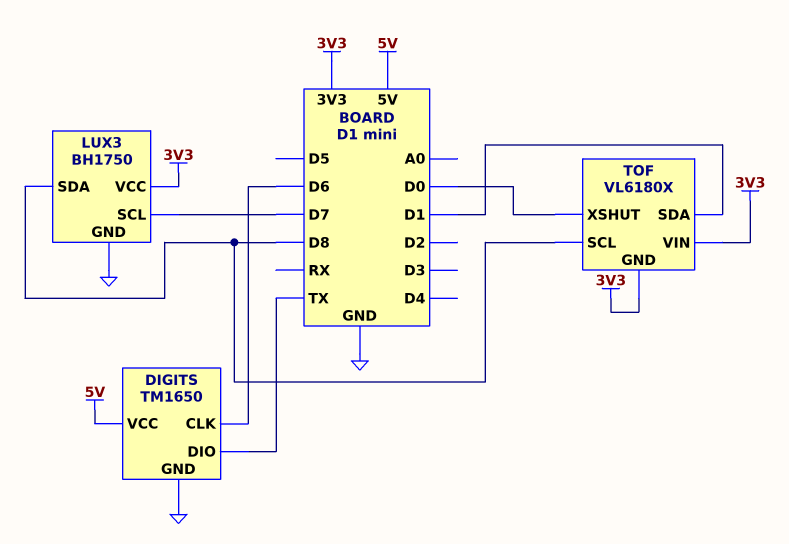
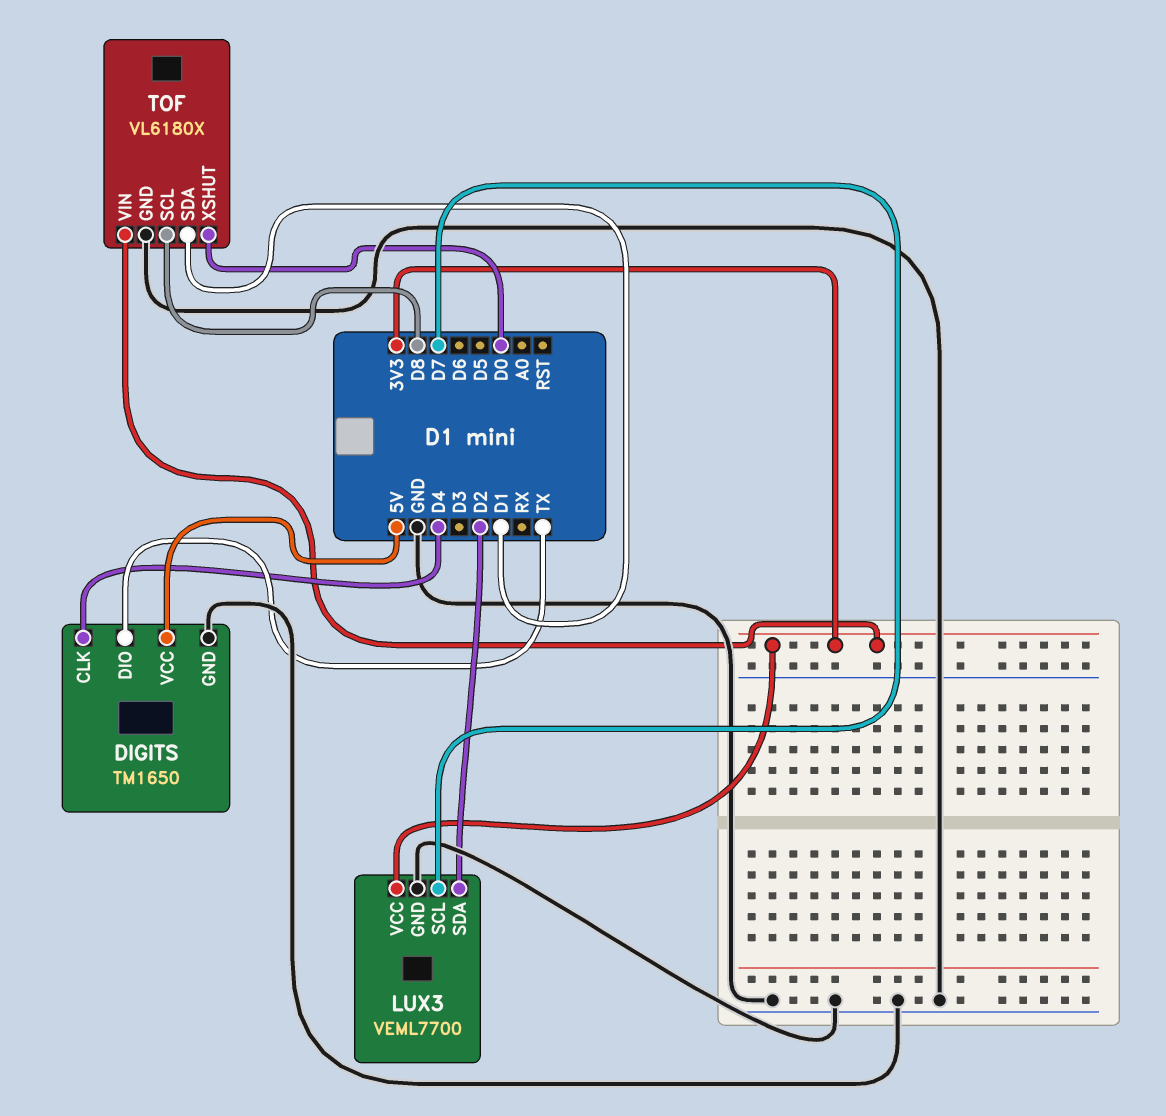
DIGITS pin CLK: D6 -> D4
LUX3: BH1750 -> VEML7700
LUX3 pin SDA: D8 -> D2
TOF pin GND: 3V3 -> GND

